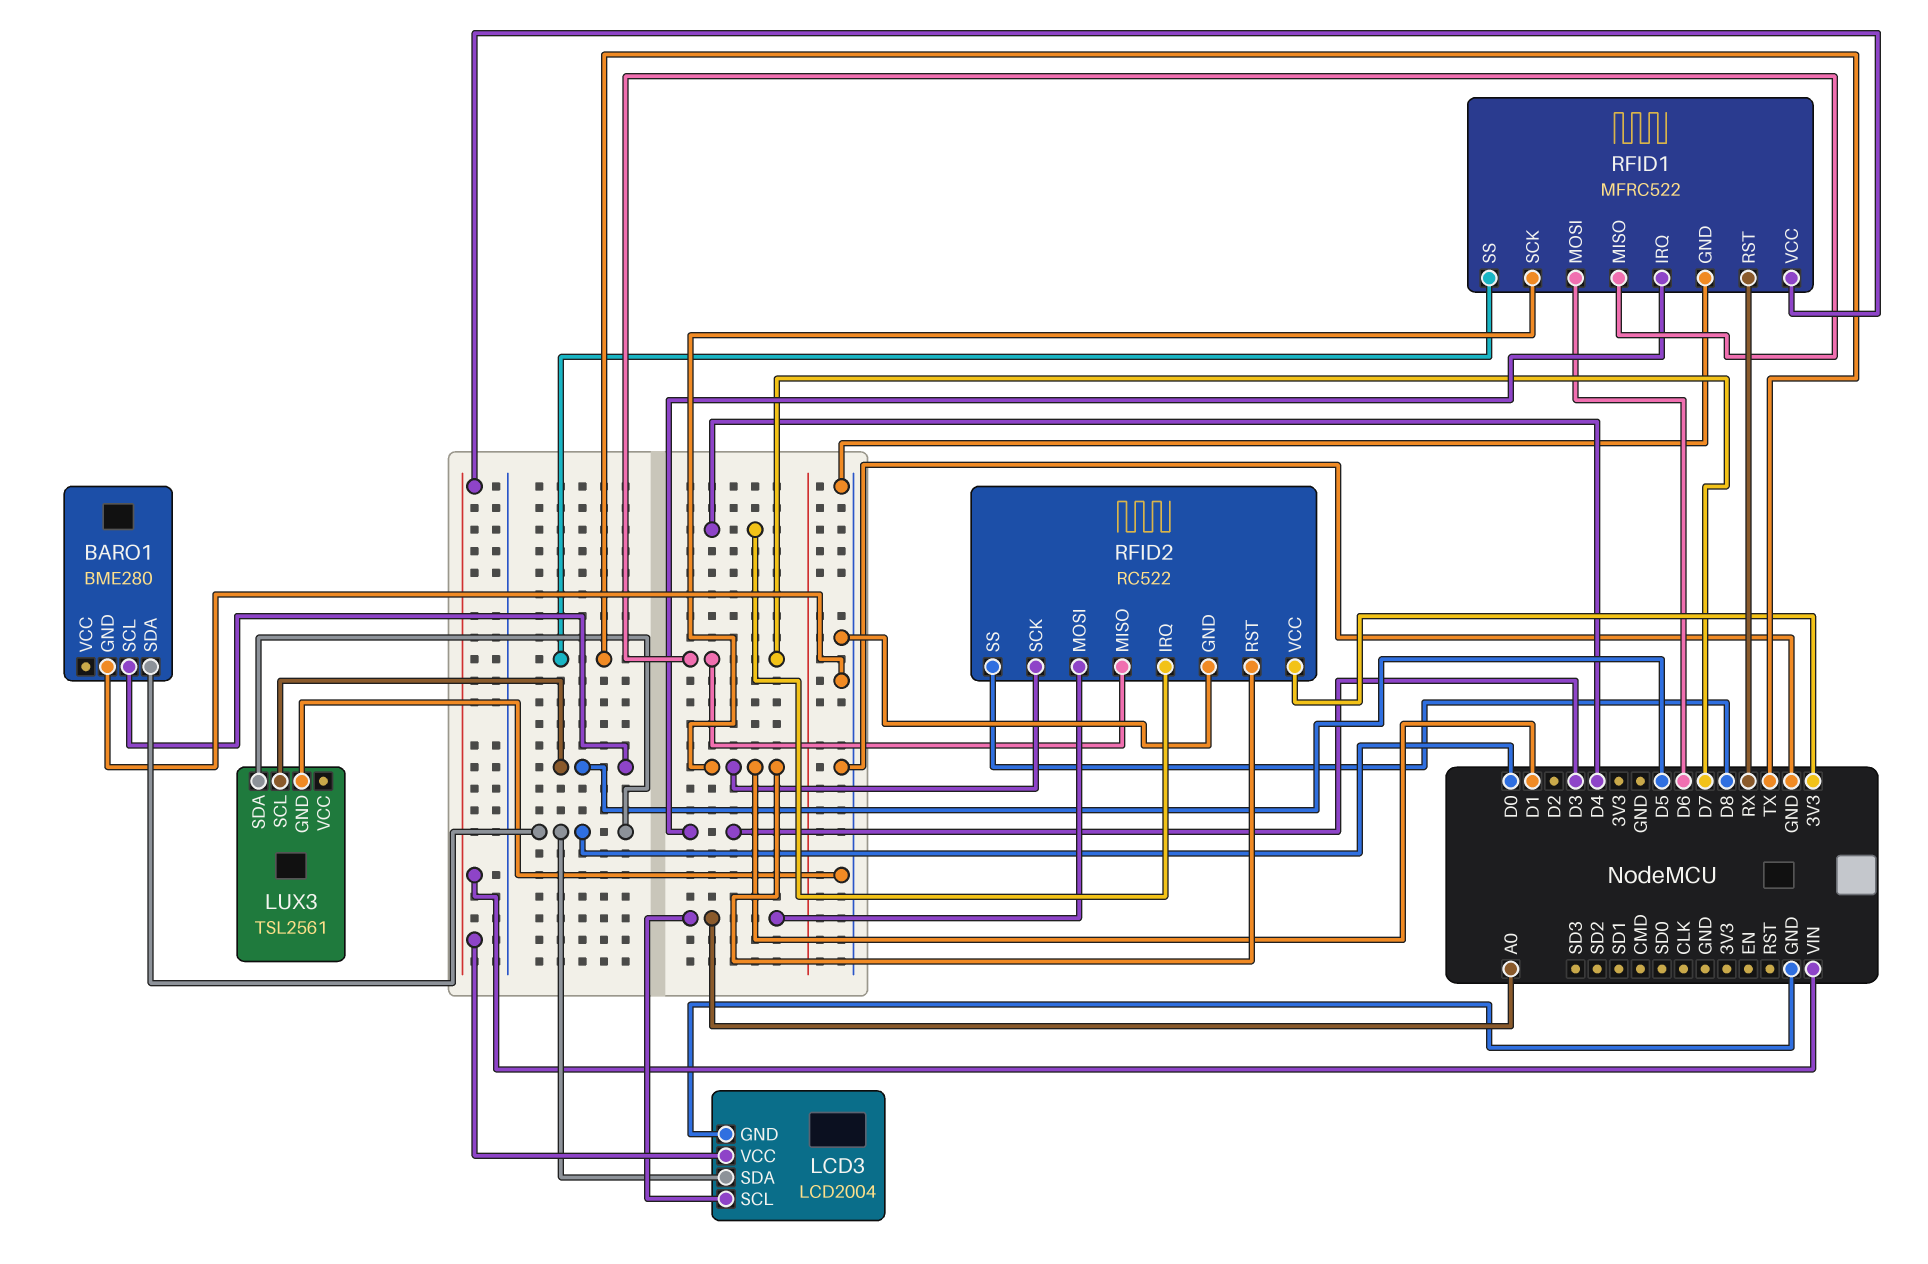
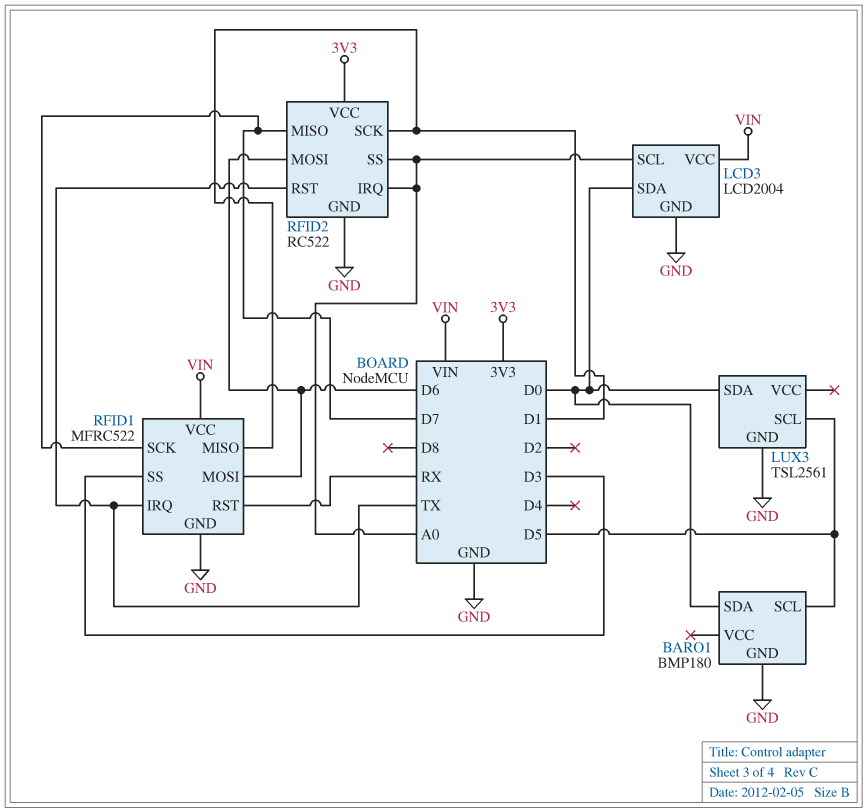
BARO1: BME280 -> BMP180
RFID1 pin IRQ: D3 -> TX
RFID1 pin MISO: D7 -> D1
RFID1 pin SCK: D1 -> D7
RFID1 pin SS: TX -> D3
RFID2 pin IRQ: D4 -> A0
RFID2 pin MOSI: A0 -> D6
RFID2 pin RST: D1 -> TX
RFID2 pin SS: D8 -> A0

